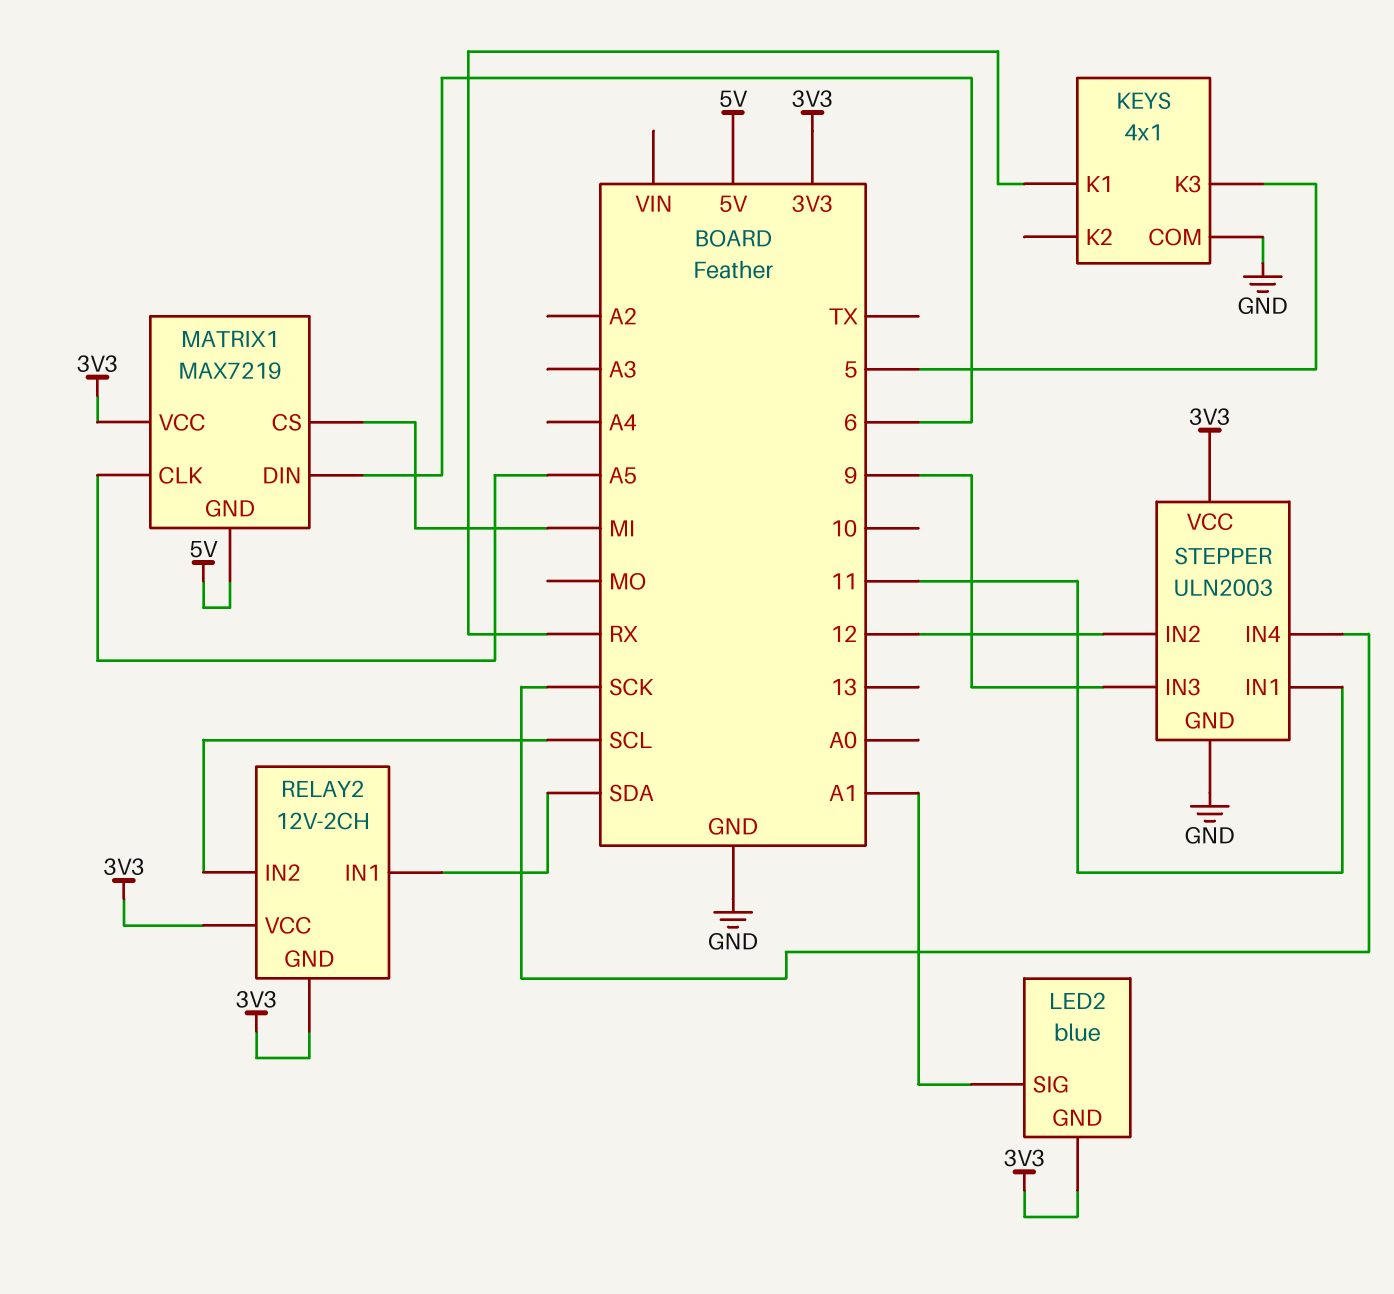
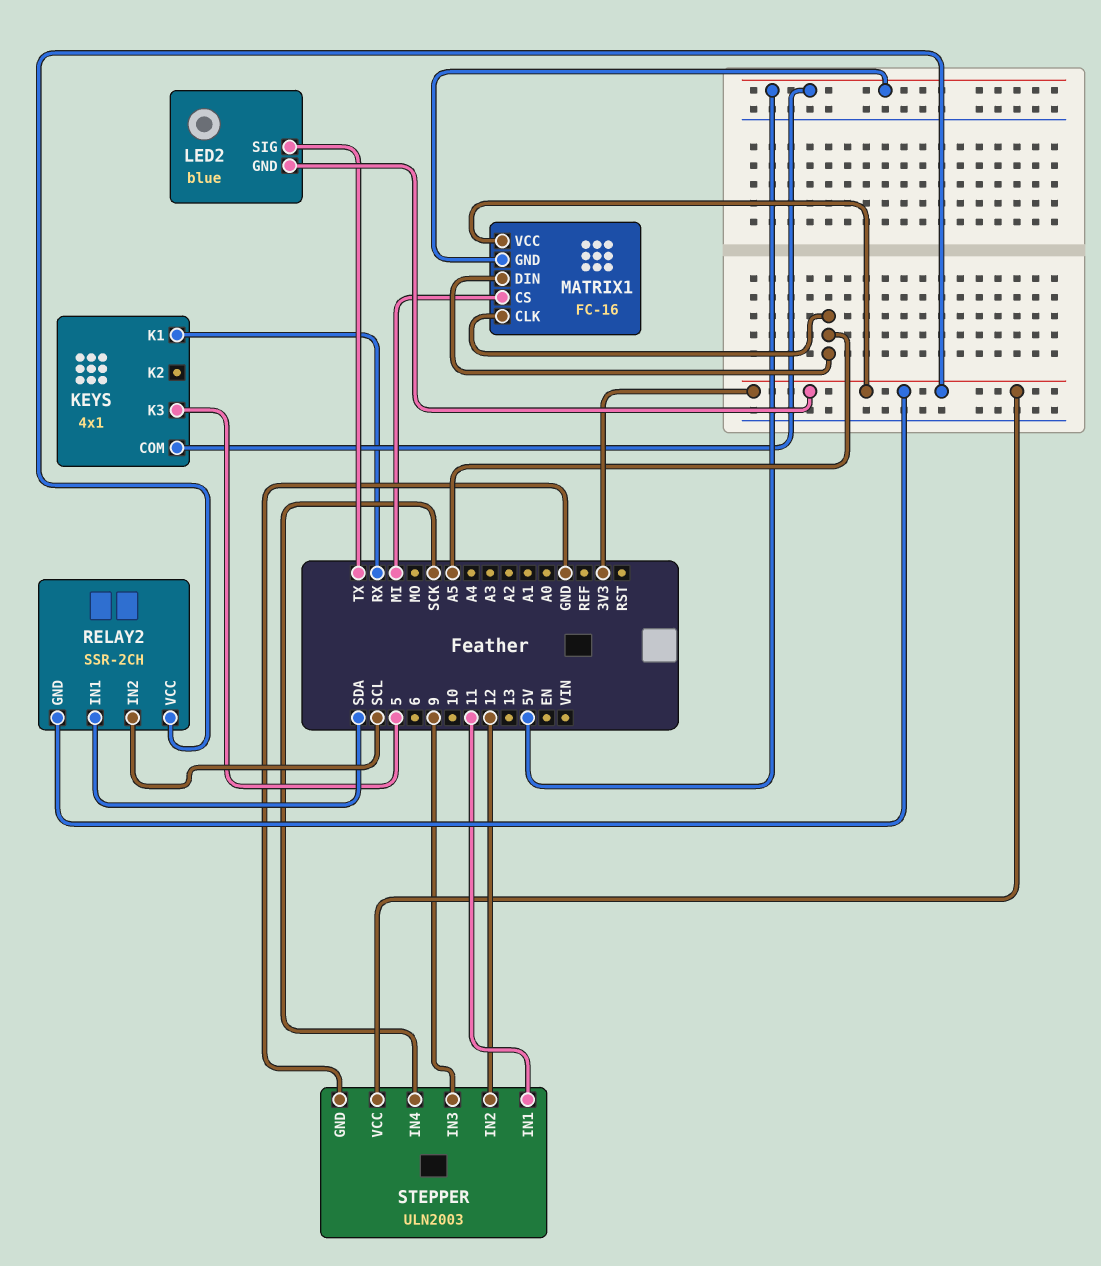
KEYS pin COM: GND -> 5V
LED2 pin SIG: A1 -> TX
MATRIX1: MAX7219 -> FC-16
MATRIX1 pin DIN: 6 -> A5
RELAY2: 12V-2CH -> SSR-2CH

